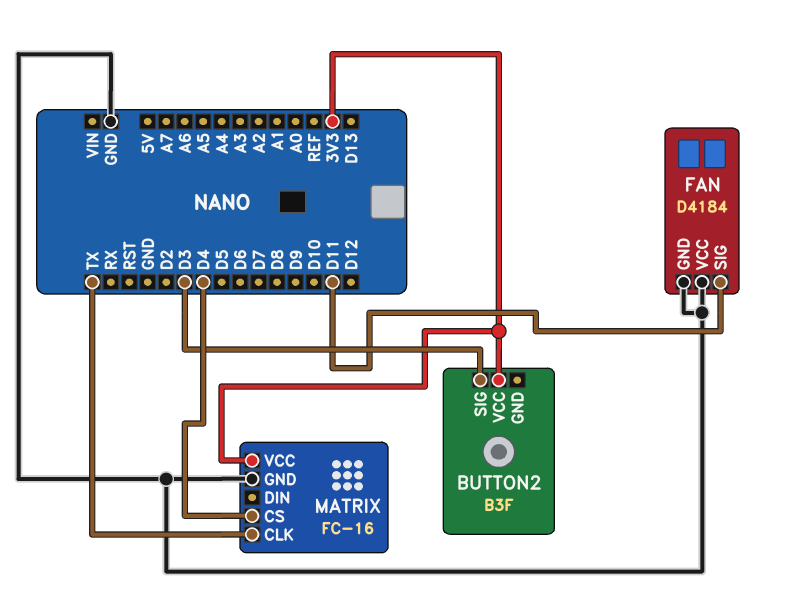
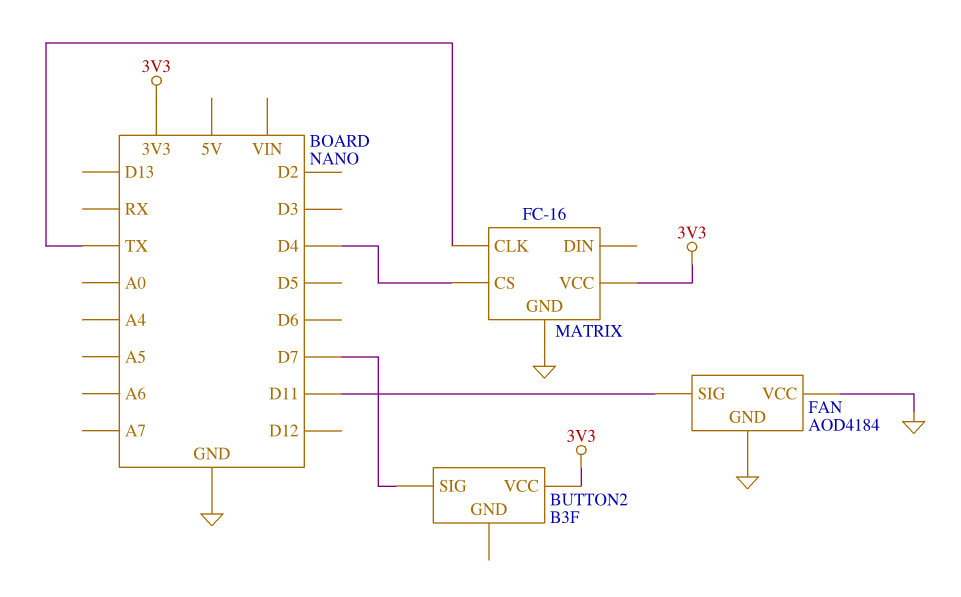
BUTTON2 pin SIG: D3 -> D7
FAN: D4184 -> AOD4184

